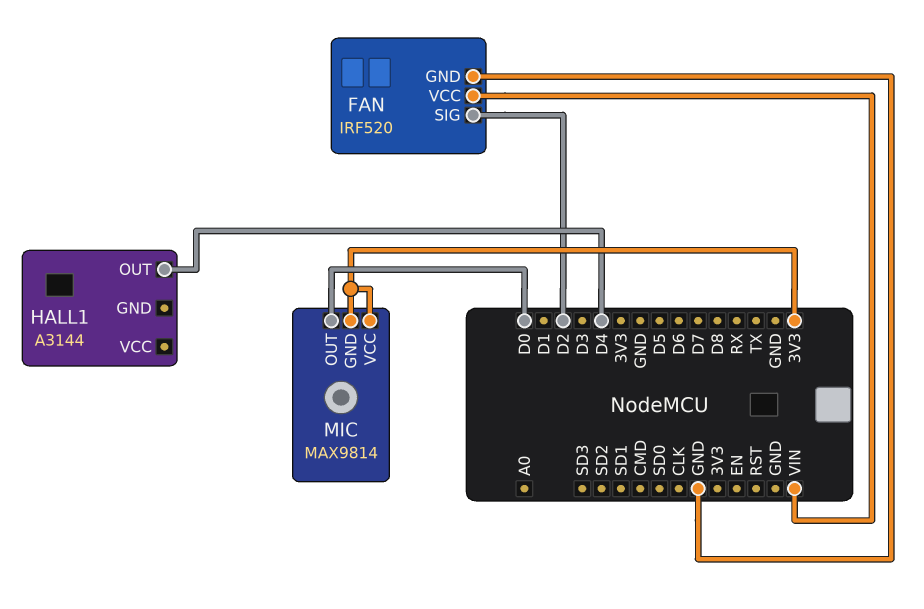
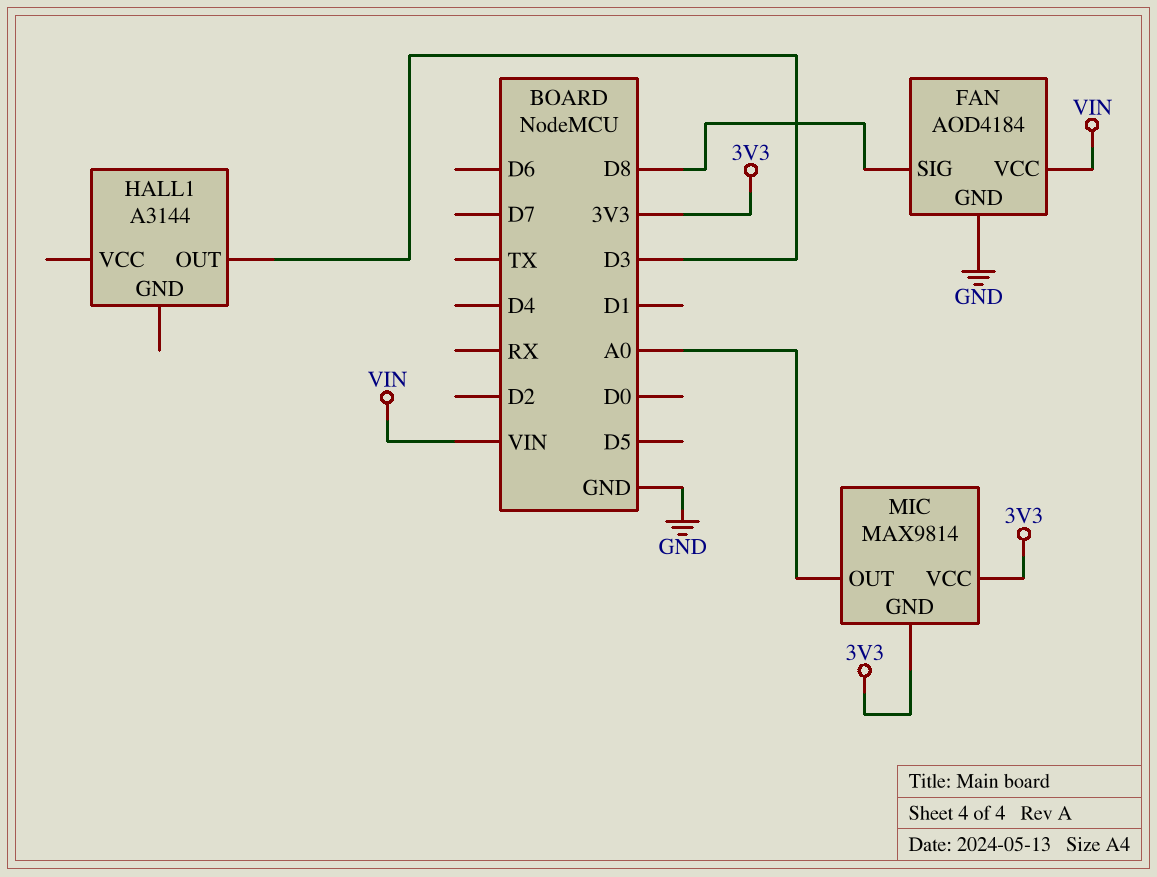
FAN: IRF520 -> AOD4184
FAN pin SIG: D2 -> D8
HALL1 pin OUT: D4 -> D3
MIC pin OUT: D0 -> A0

